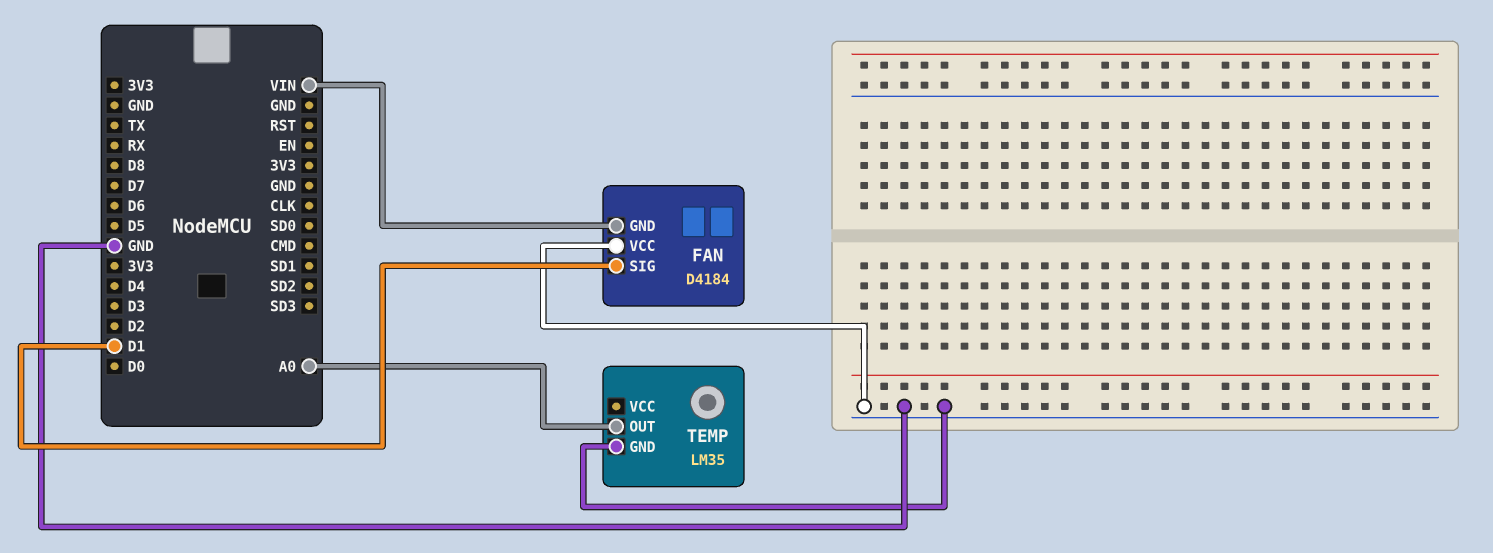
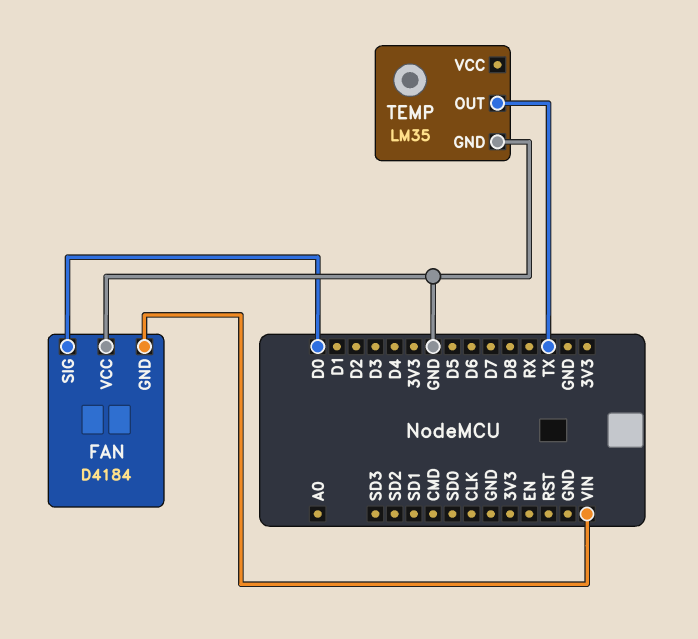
FAN pin SIG: D1 -> D0
TEMP pin OUT: A0 -> TX

